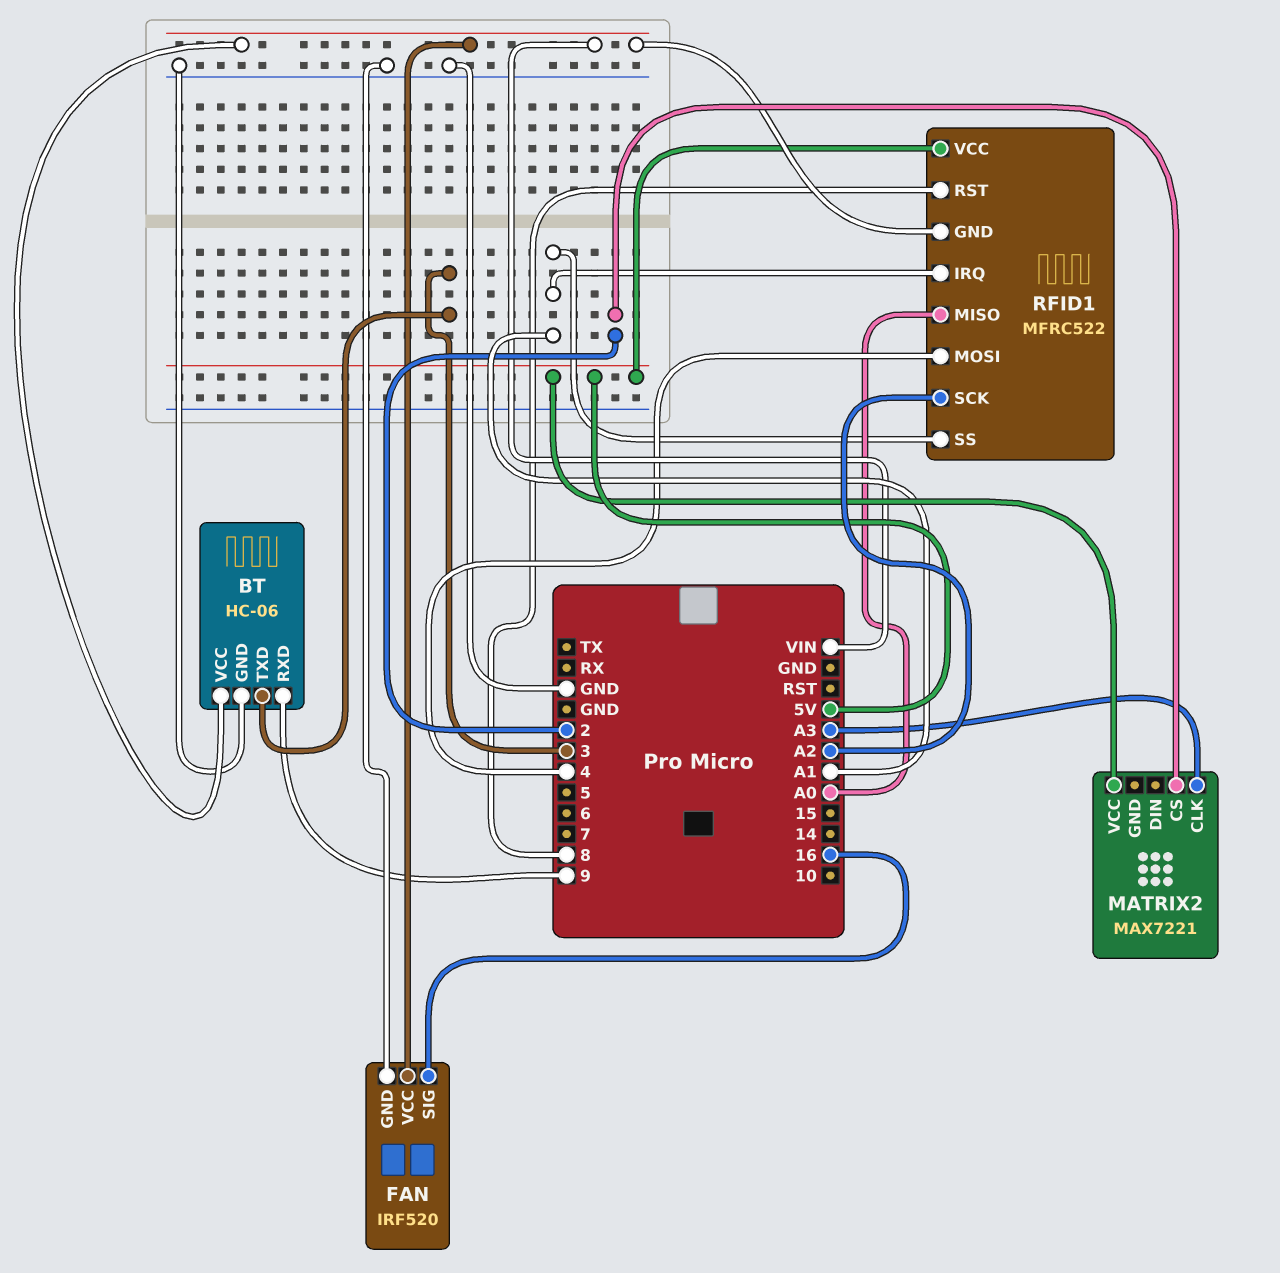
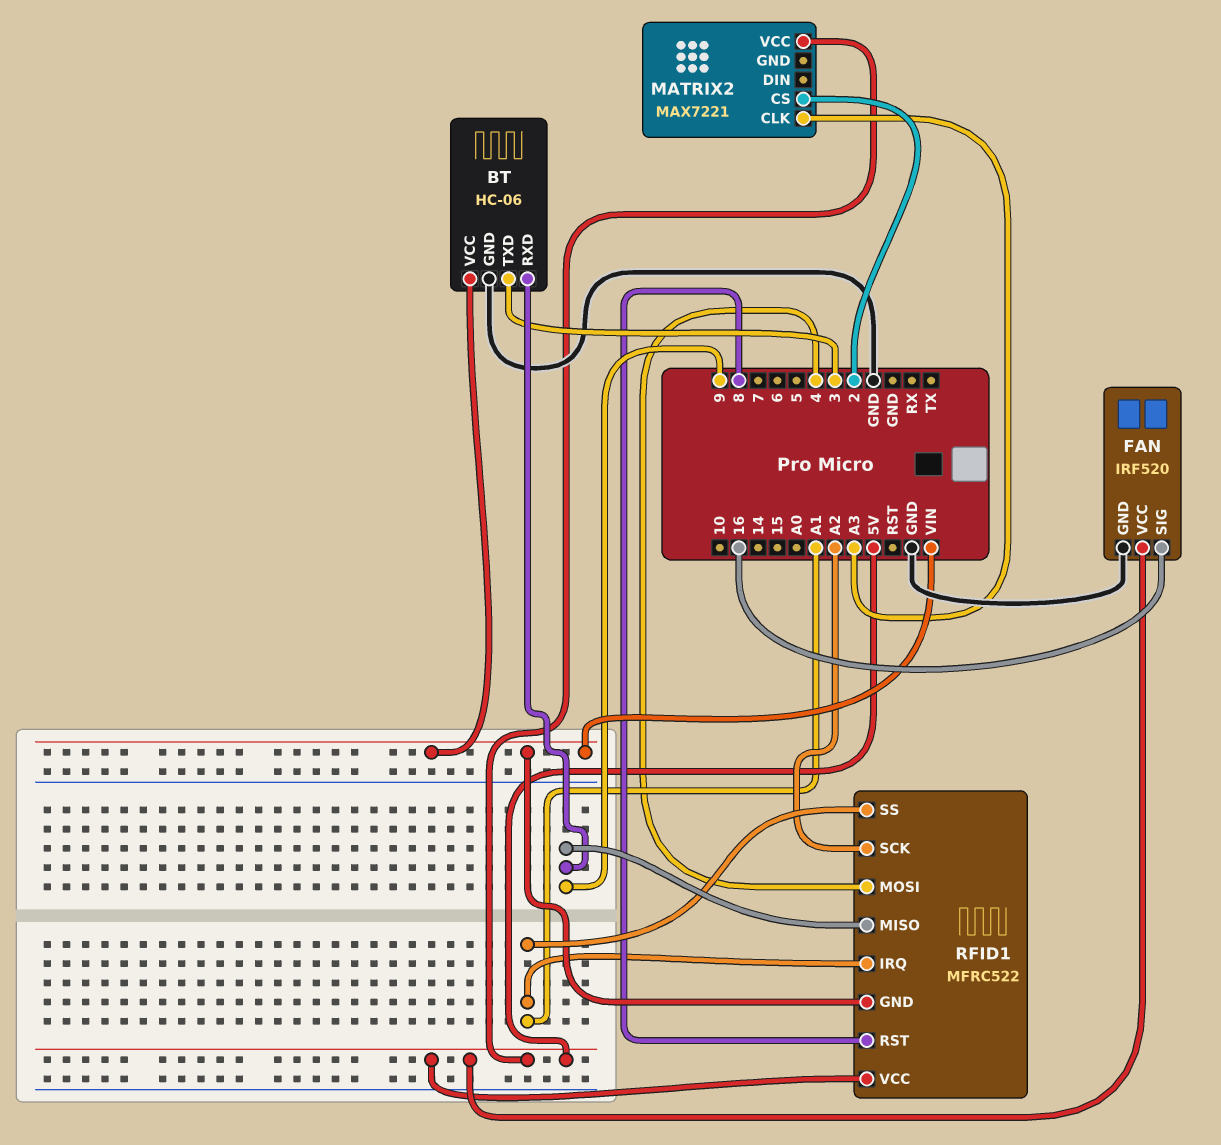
FAN pin VCC: VIN -> 5V
RFID1 pin MISO: A0 -> 9

